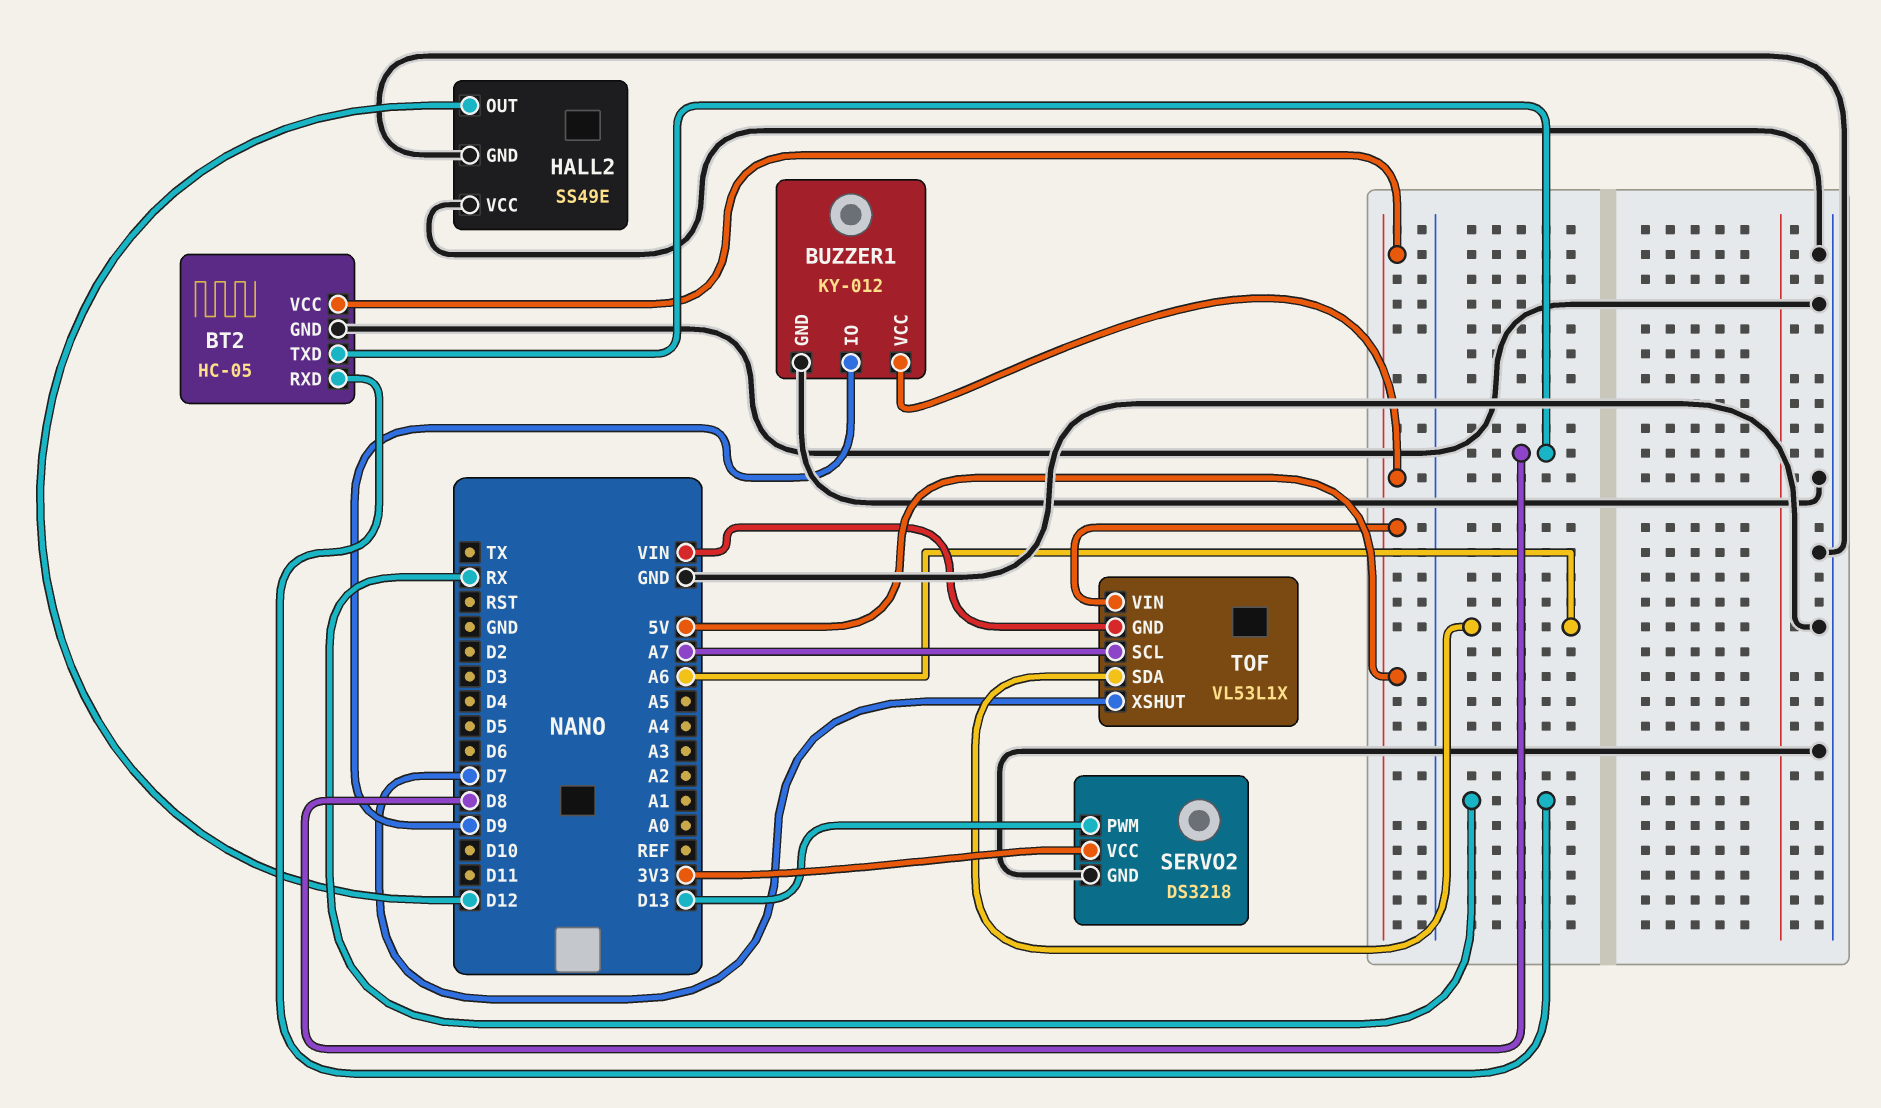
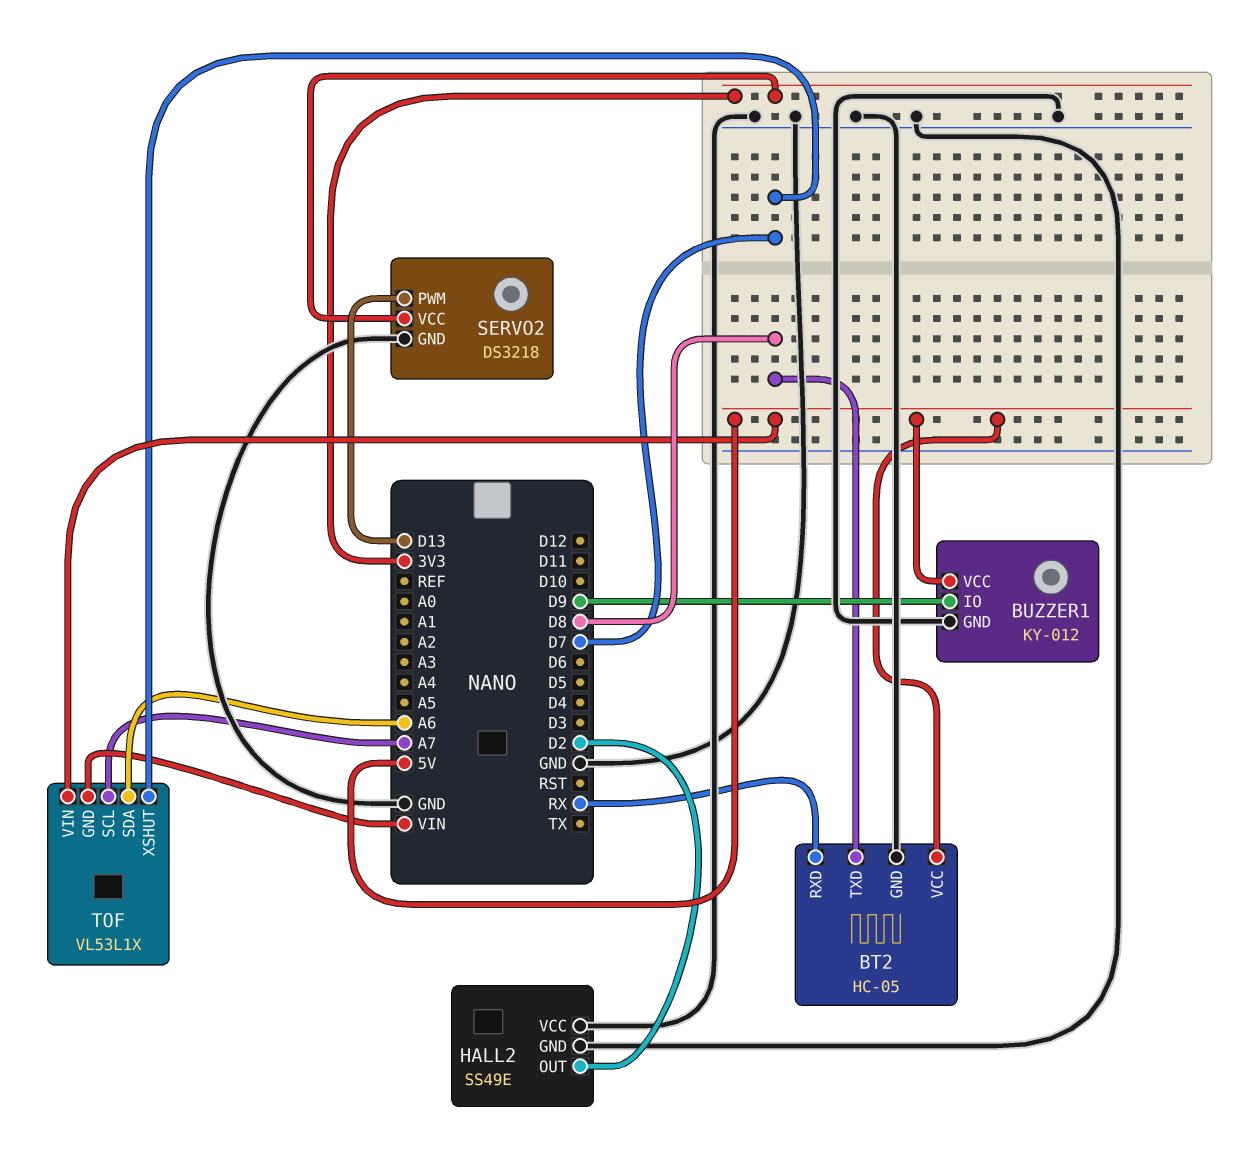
HALL2 pin OUT: D12 -> D2

